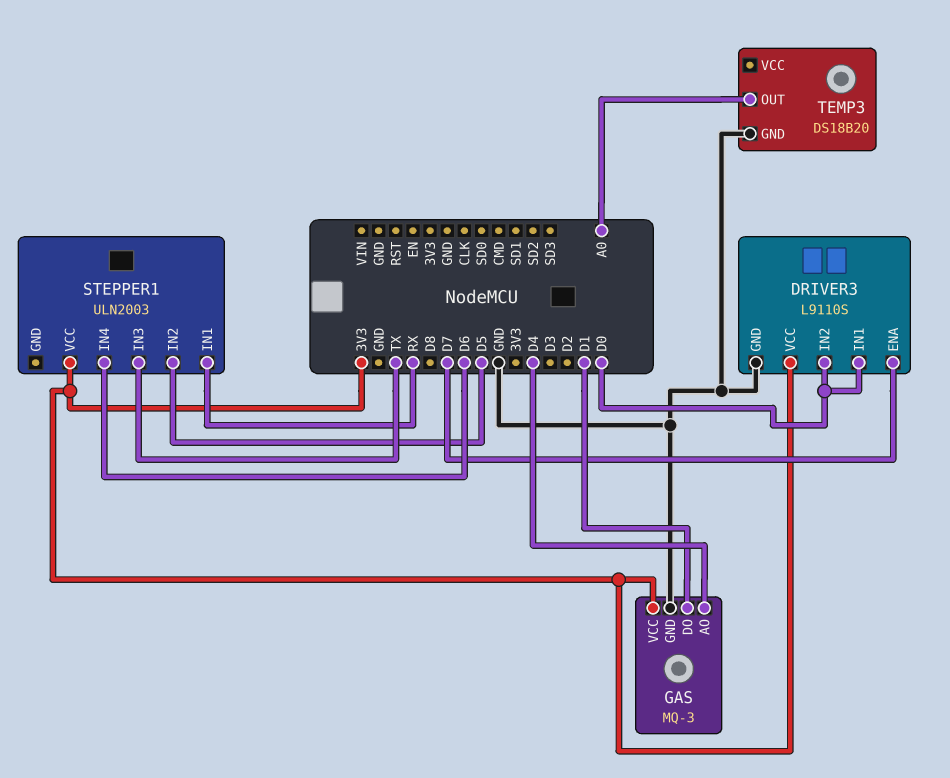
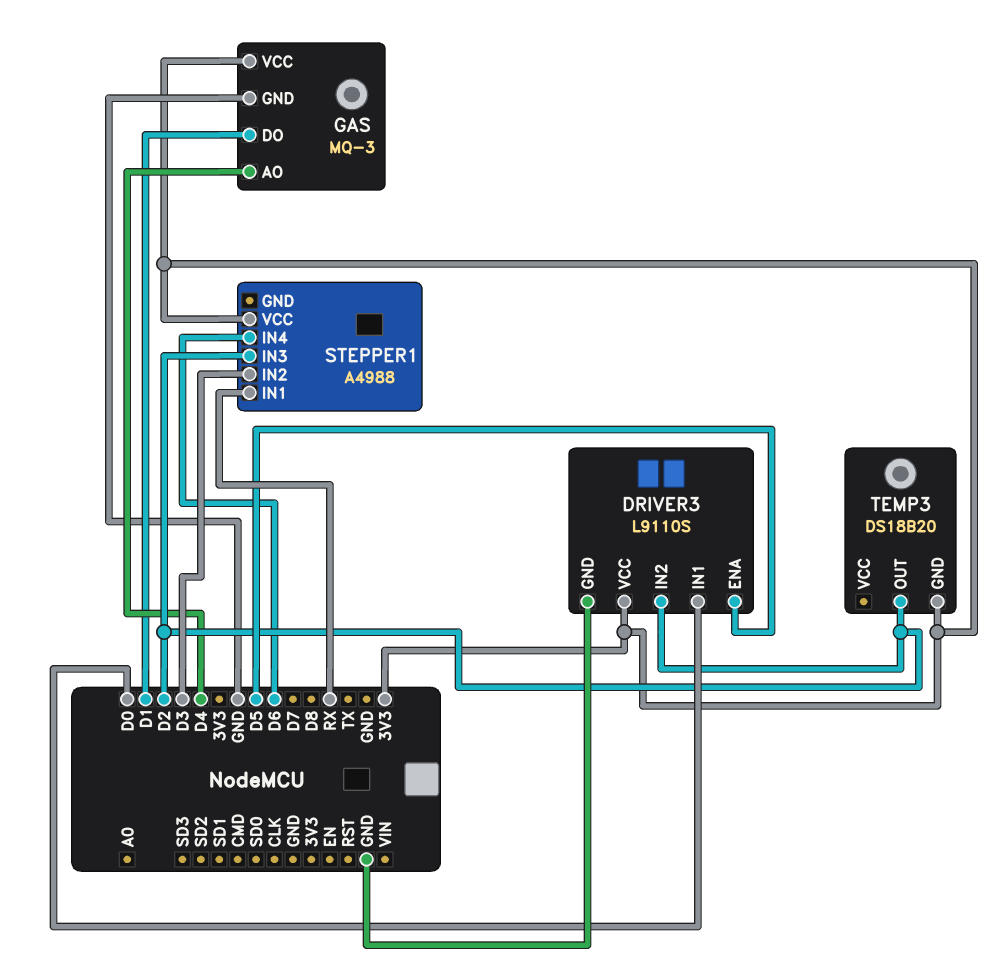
DRIVER3 pin ENA: D7 -> D5
DRIVER3 pin IN2: D0 -> D2
STEPPER1: ULN2003 -> A4988
STEPPER1 pin IN2: D5 -> D3
STEPPER1 pin IN3: TX -> D2
TEMP3 pin GND: GND -> 3V3
TEMP3 pin OUT: A0 -> D2

